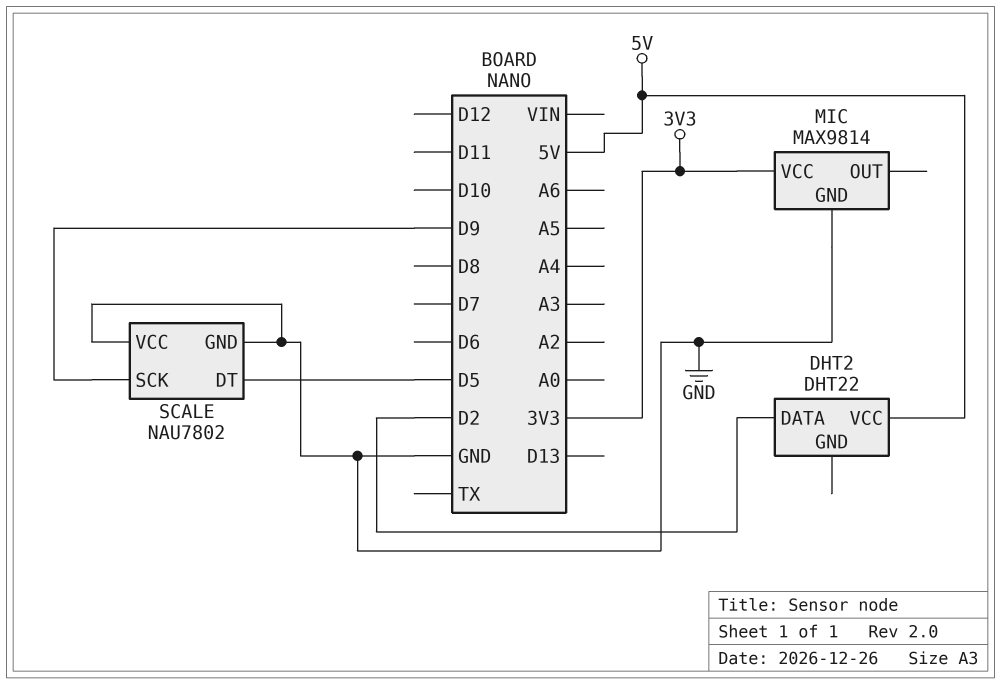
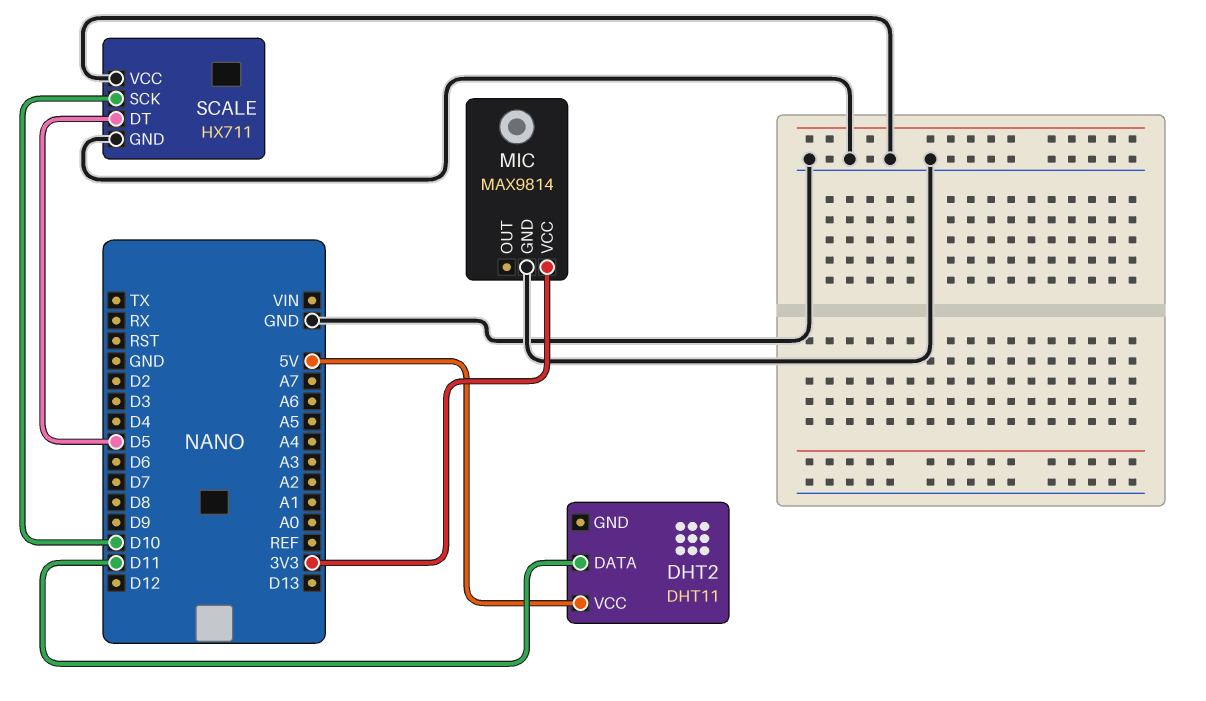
DHT2: DHT22 -> DHT11
DHT2 pin DATA: D2 -> D11
SCALE: NAU7802 -> HX711
SCALE pin SCK: D9 -> D10

